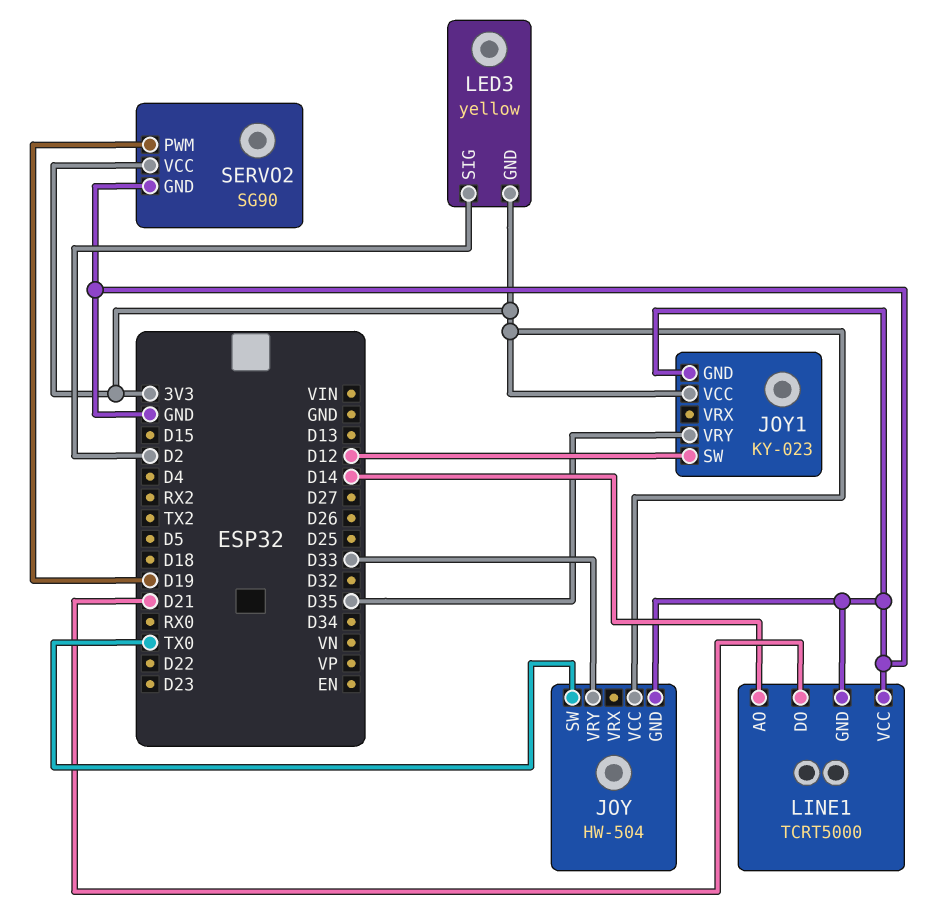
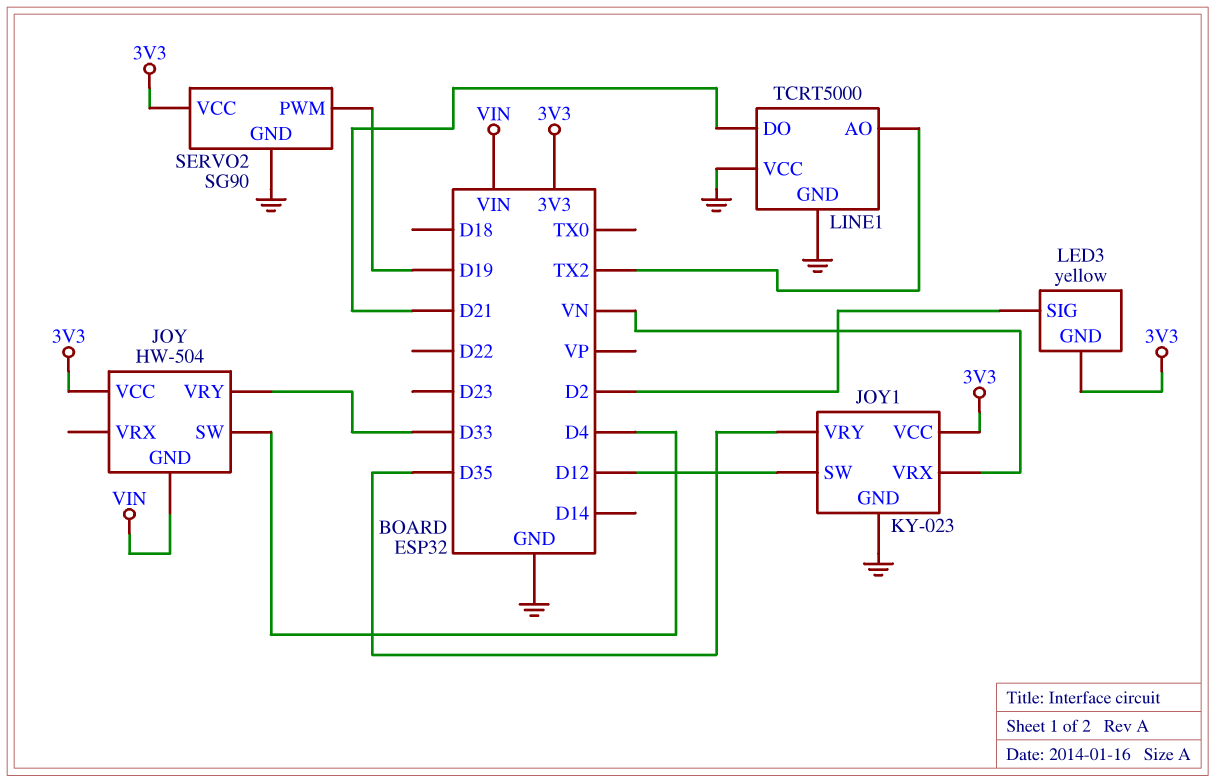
JOY pin GND: GND -> VIN
JOY pin SW: TX0 -> D4
JOY1 pin VRX: none -> VN
LINE1 pin AO: D14 -> TX2

